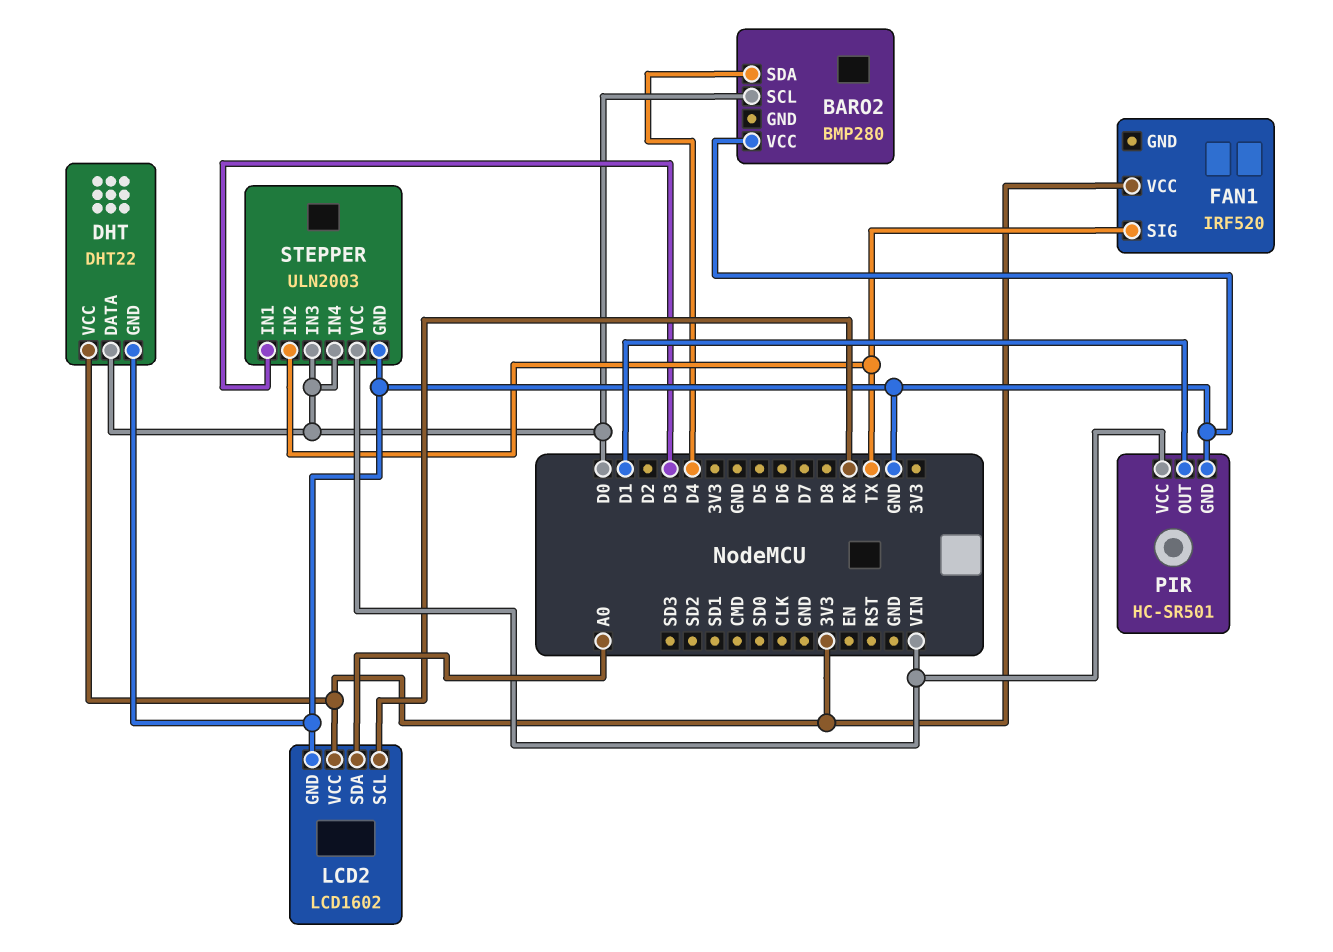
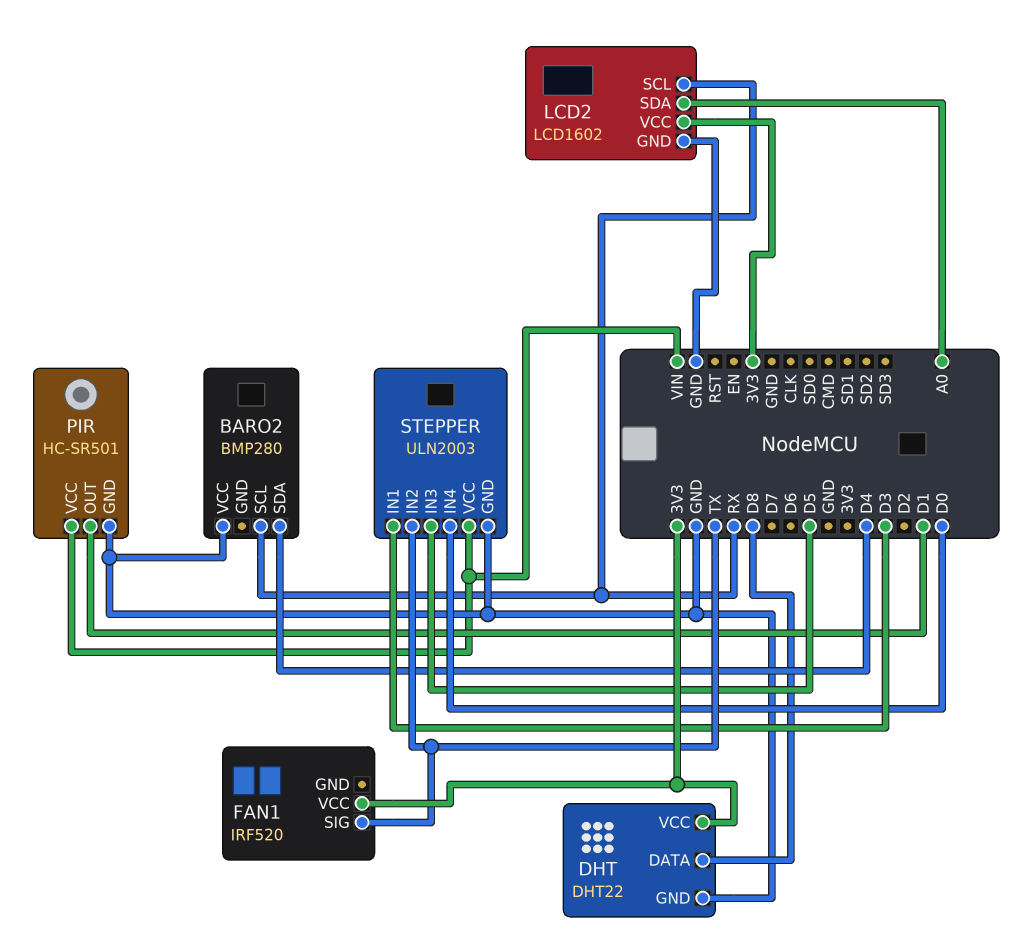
BARO2 pin SCL: D0 -> RX
DHT pin DATA: D0 -> D8
STEPPER pin IN3: D0 -> D5

